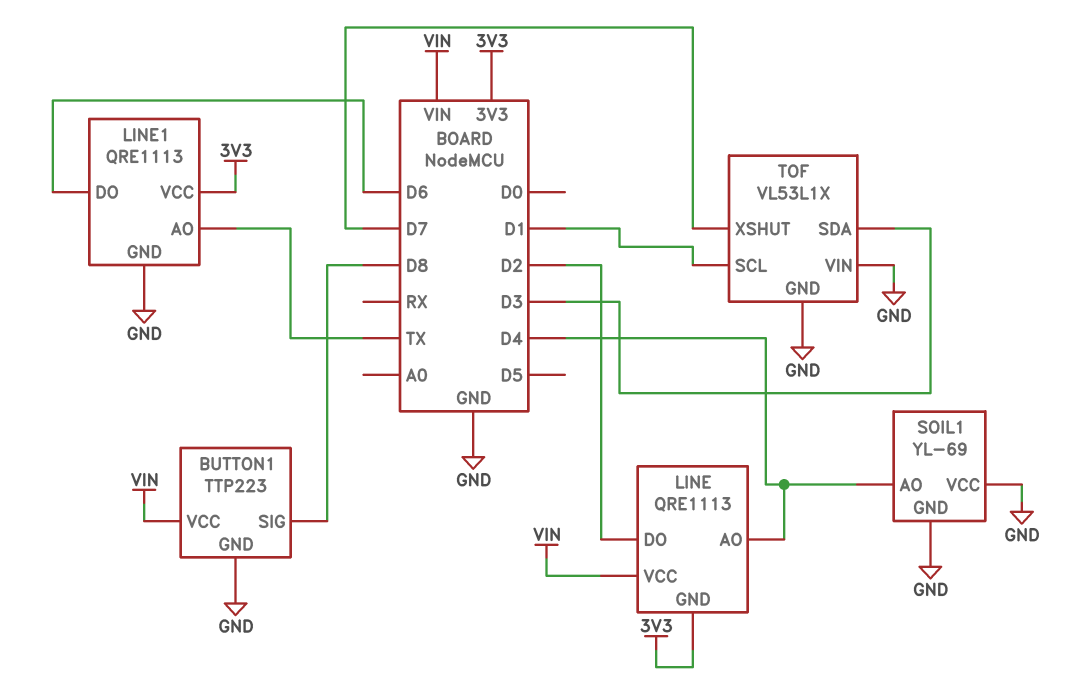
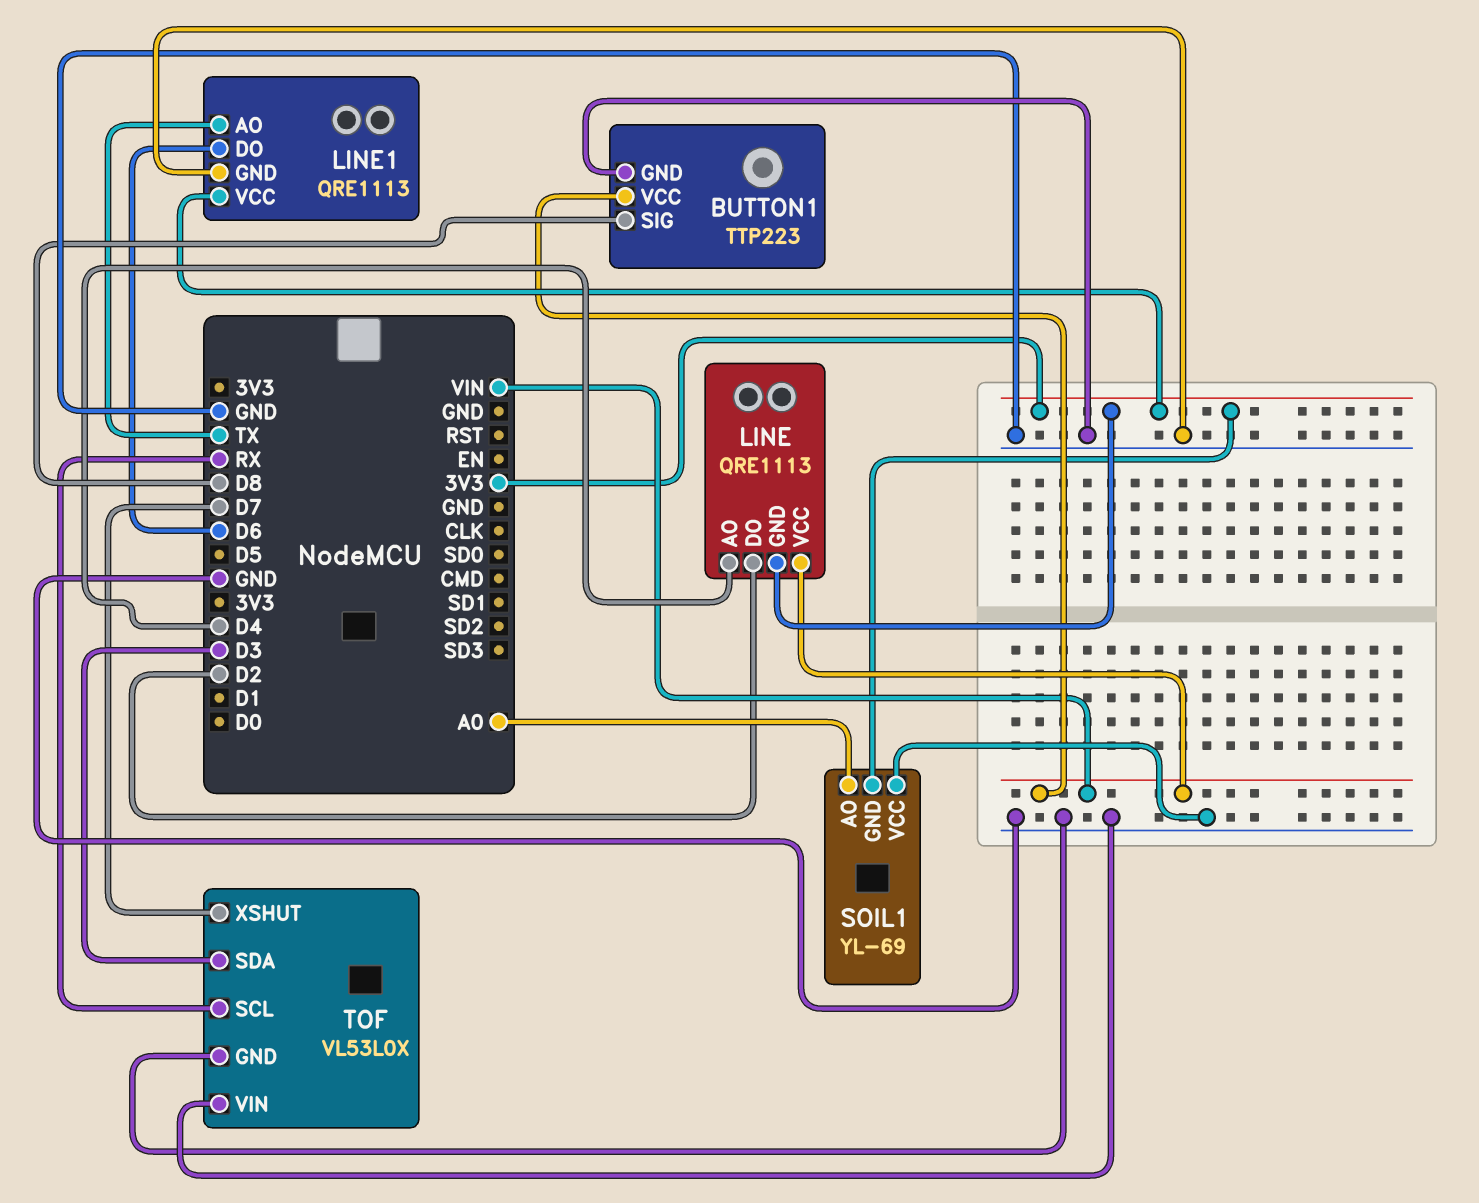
SOIL1 pin AO: D4 -> A0
SOIL1 pin GND: GND -> 3V3
TOF: VL53L1X -> VL53L0X
TOF pin SCL: D1 -> RX

